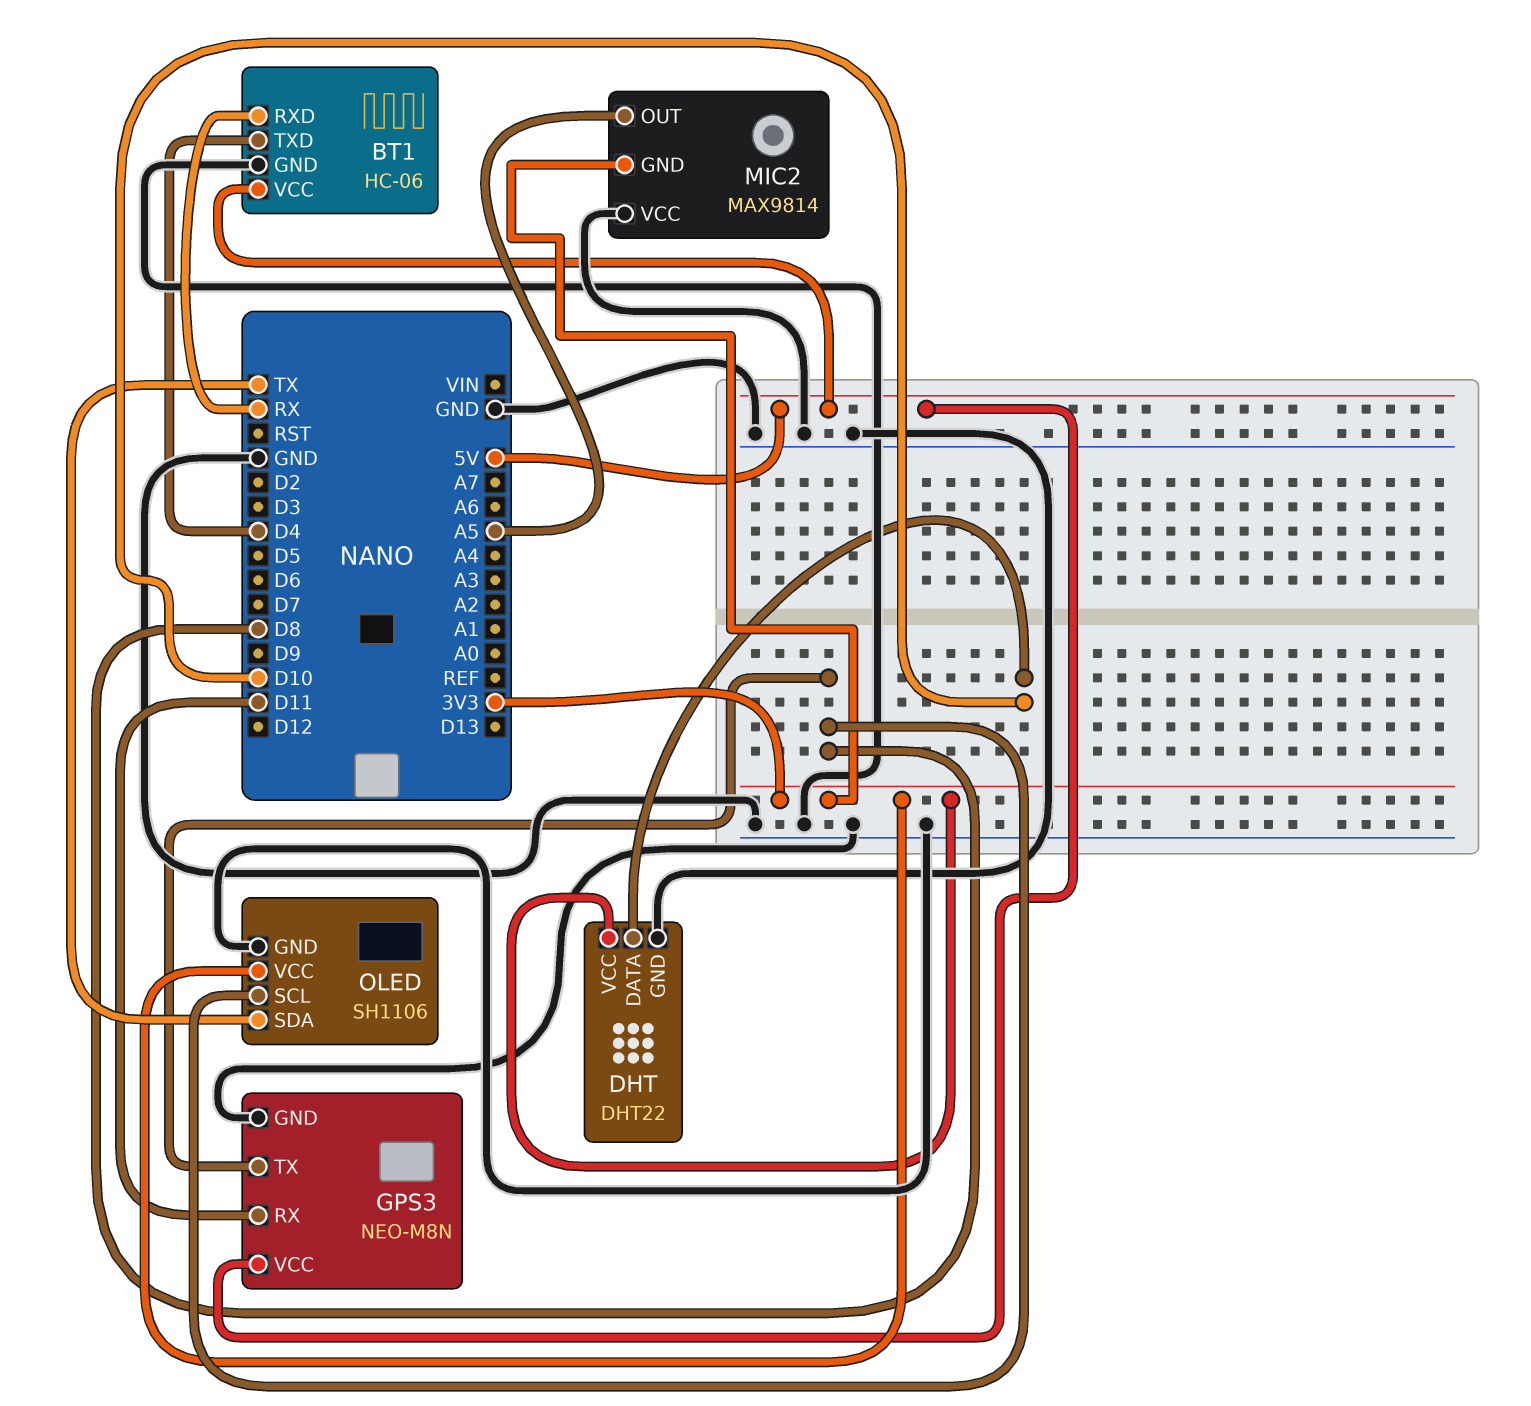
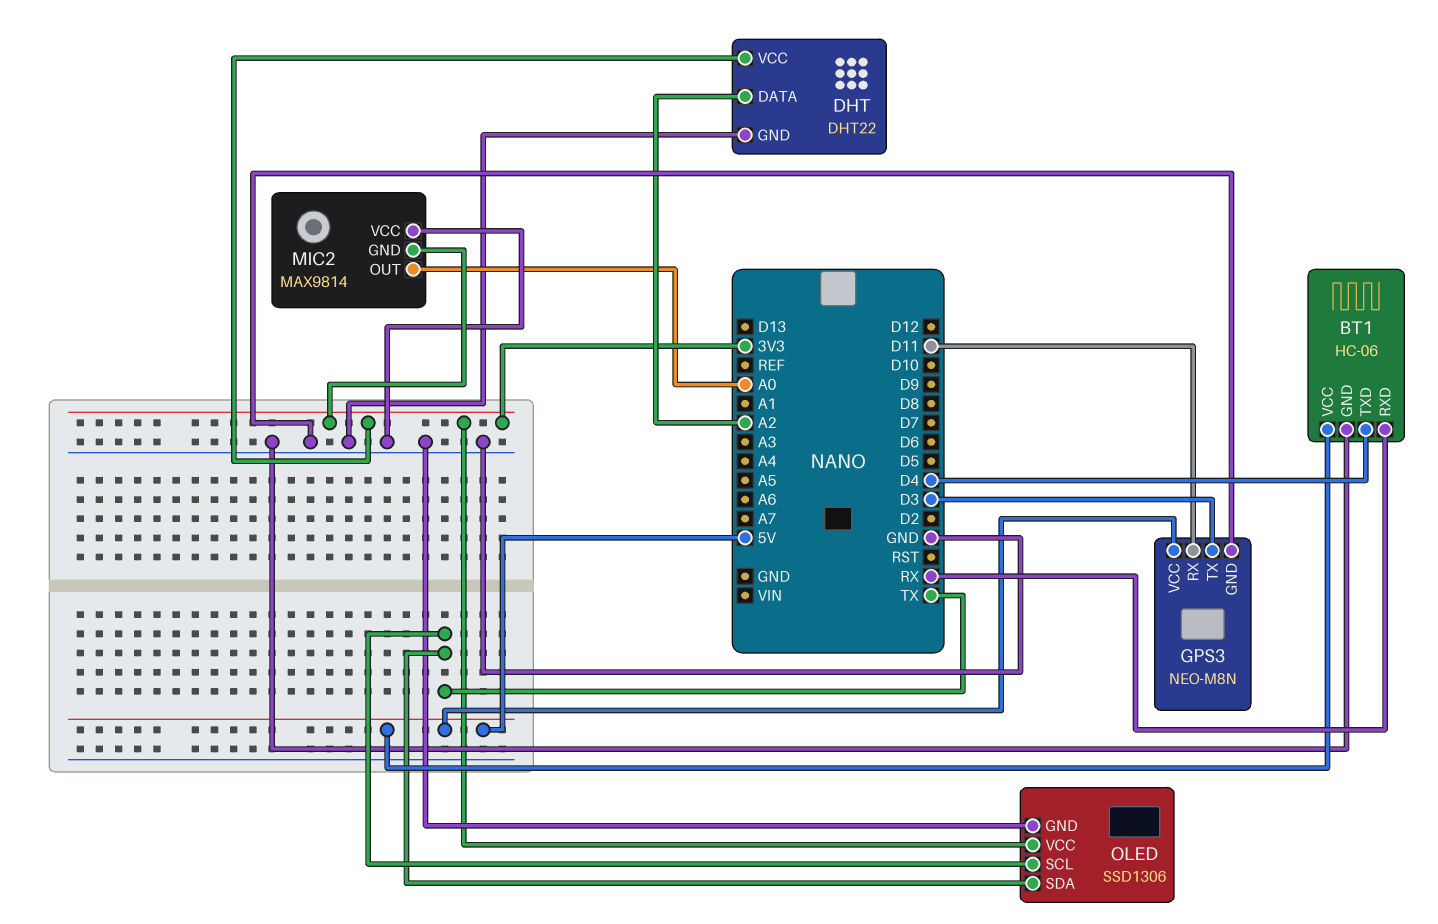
DHT pin DATA: D10 -> A2
GPS3 pin TX: D8 -> D3
MIC2 pin OUT: A5 -> A0
OLED: SH1106 -> SSD1306
OLED pin SCL: D8 -> TX

